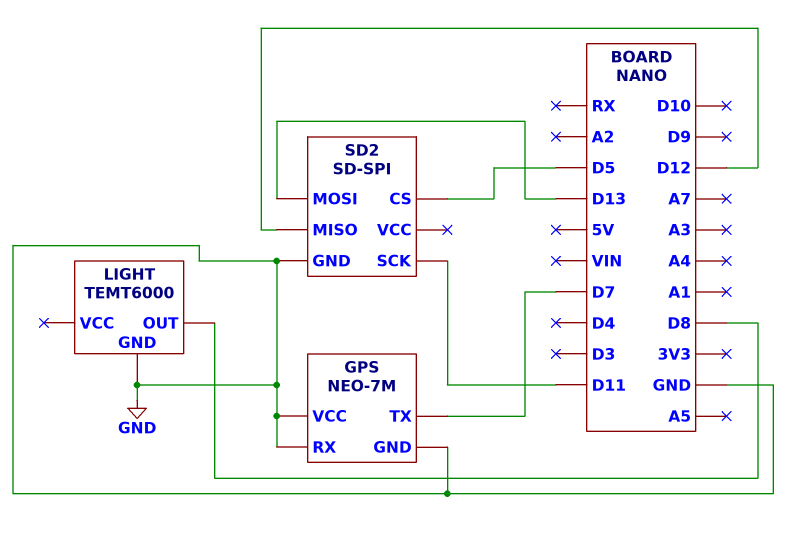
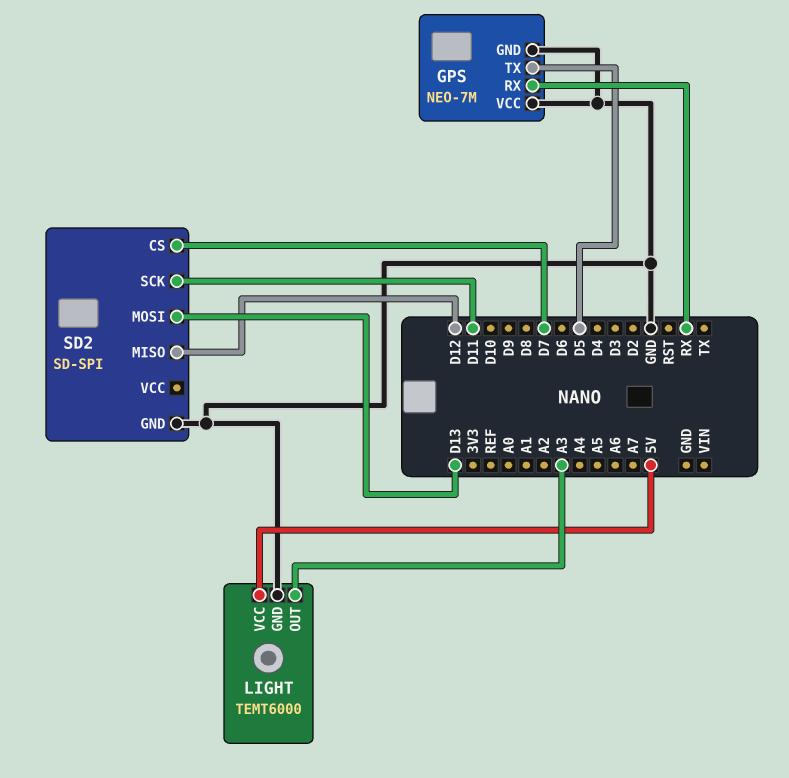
GPS pin RX: GND -> RX
GPS pin TX: D7 -> D5
LIGHT pin OUT: D8 -> A3
LIGHT pin VCC: none -> 5V
SD2 pin CS: D5 -> D7

